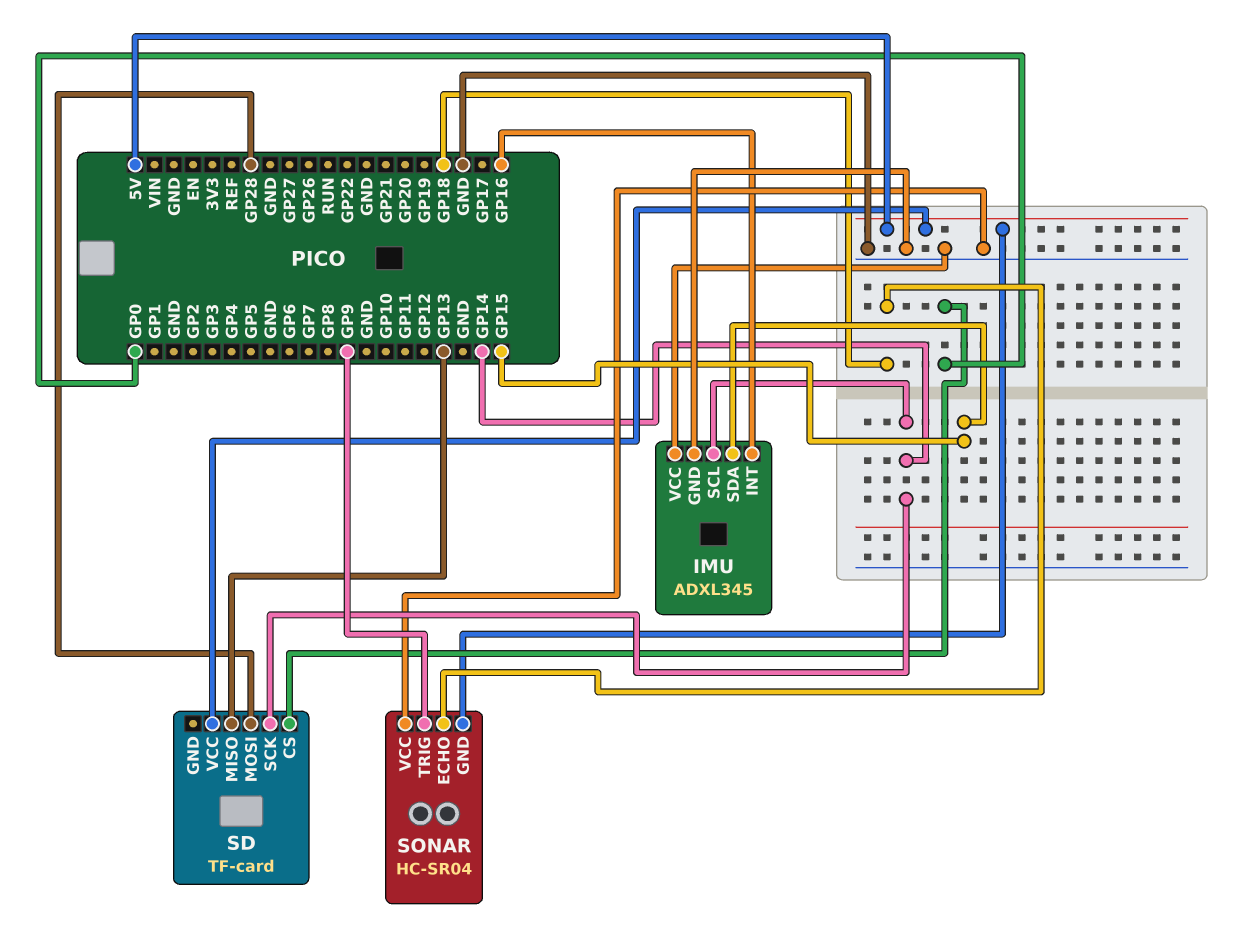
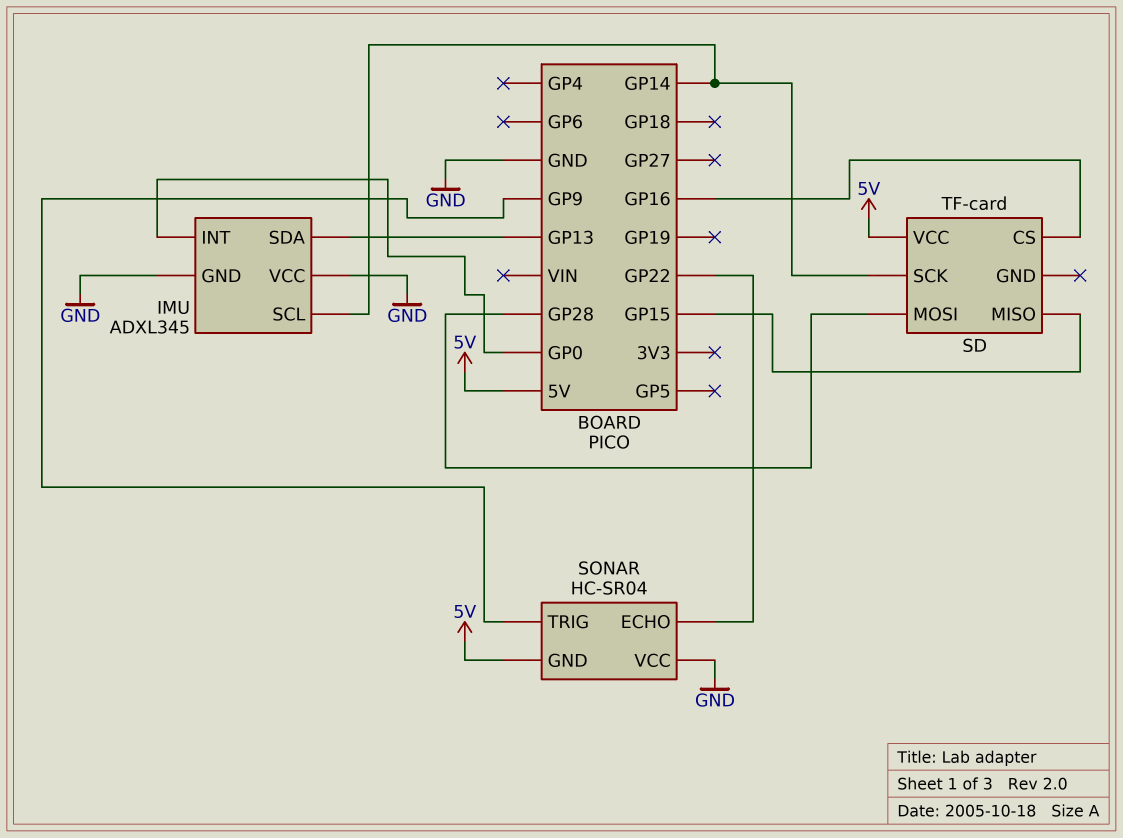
IMU pin INT: GP16 -> GP0
IMU pin SDA: GP15 -> GP13
SD pin CS: GP0 -> GP16
SD pin MISO: GP13 -> GP15
SONAR pin ECHO: GP18 -> GP22

